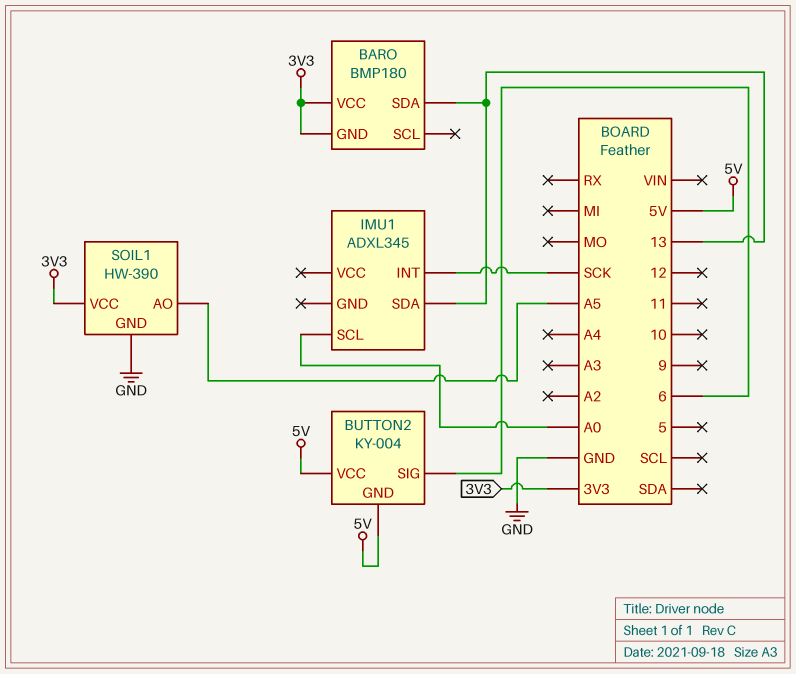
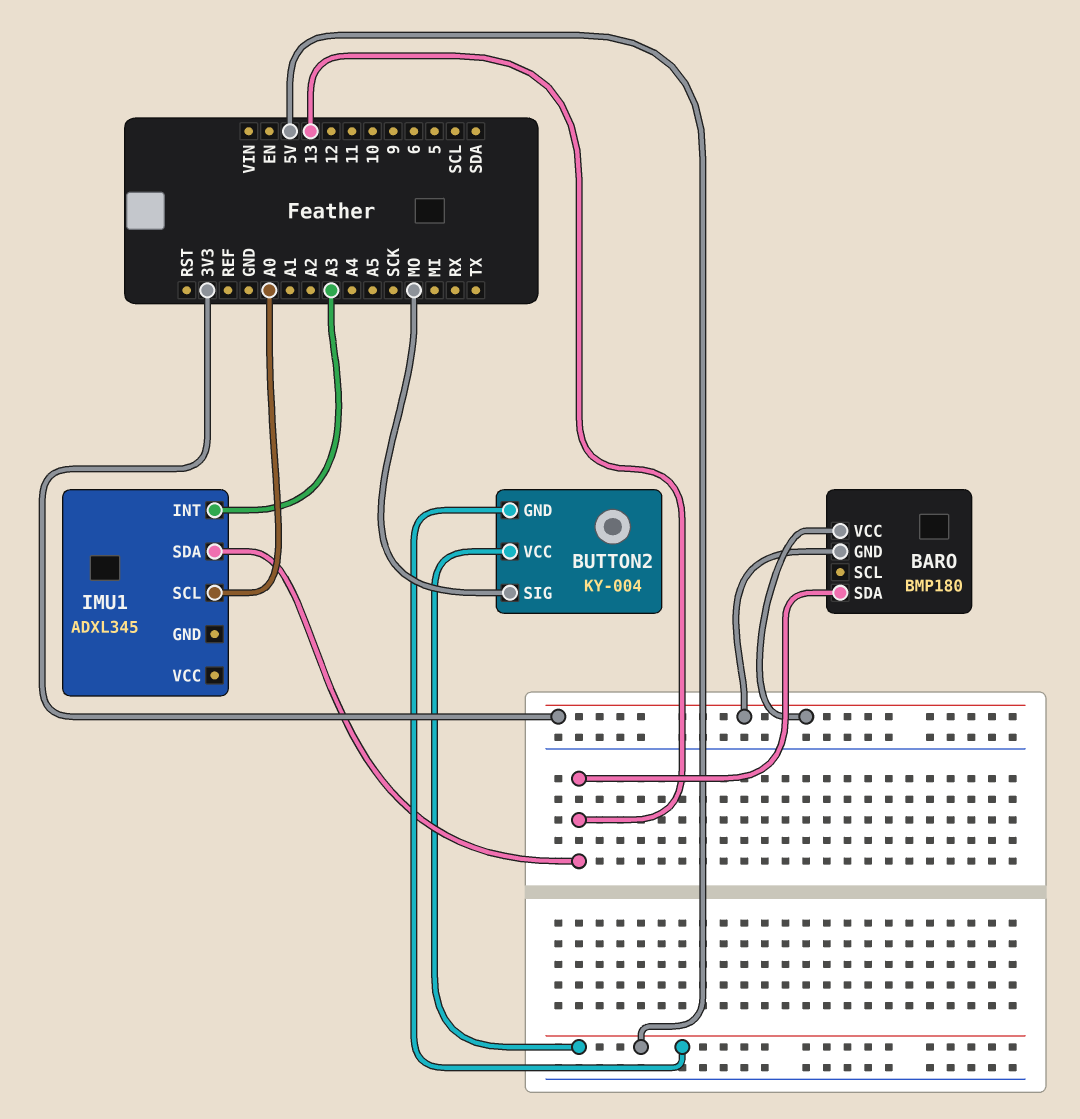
BUTTON2 pin SIG: 6 -> MO
IMU1 pin INT: SCK -> A3
SOIL1: HW-390 -> none
SOIL1 pin AO: A5 -> none
SOIL1 pin GND: GND -> none
SOIL1 pin VCC: 3V3 -> none

